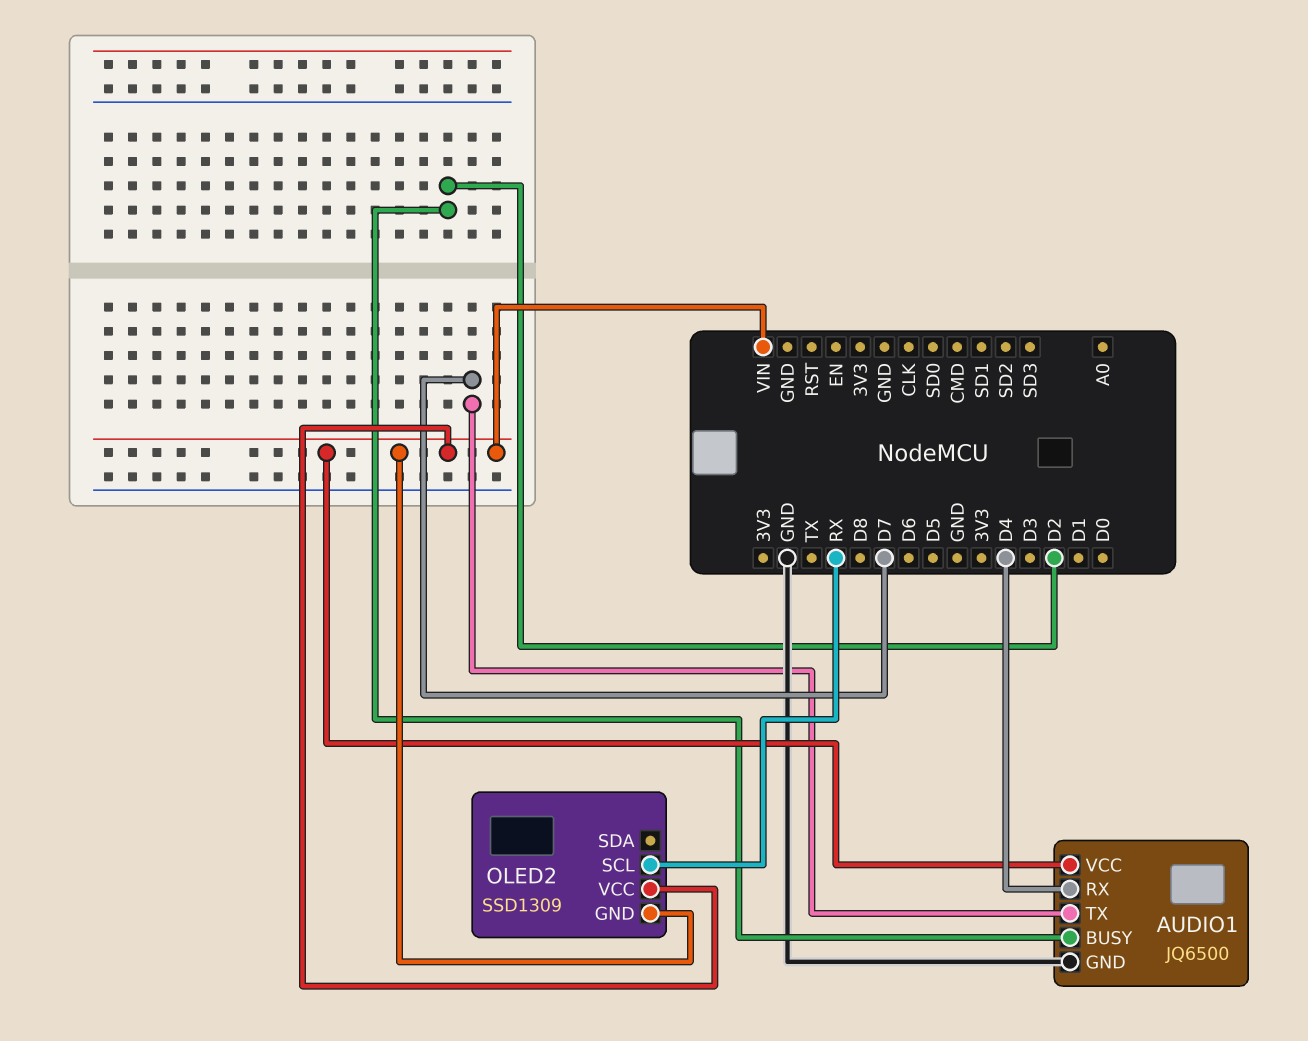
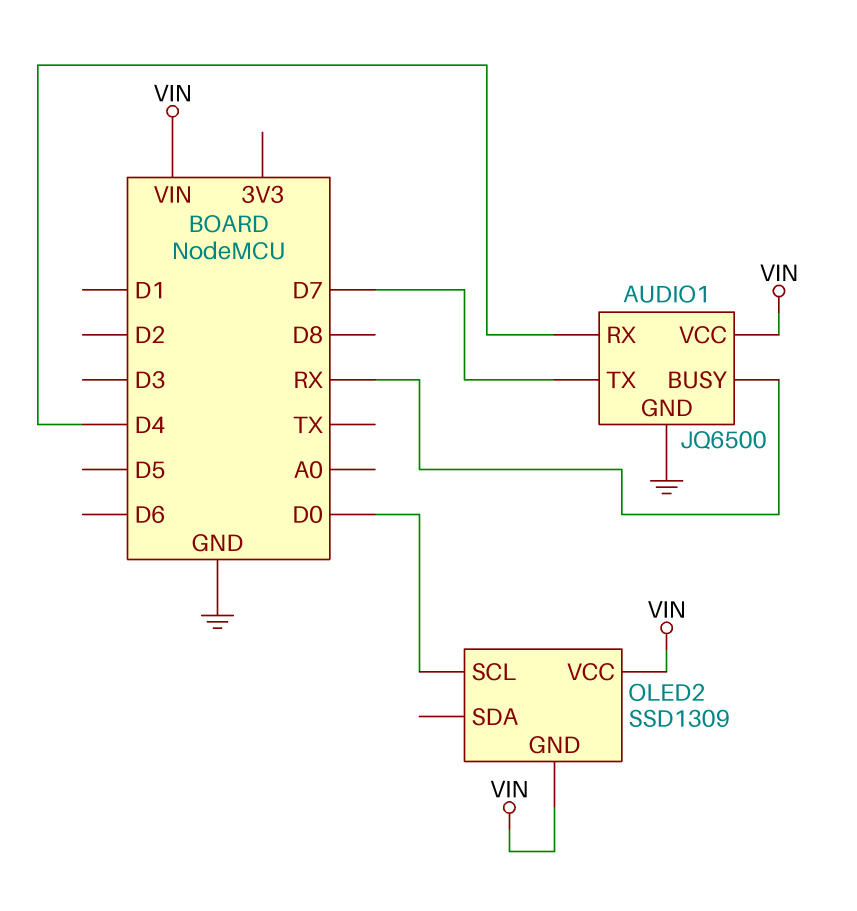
AUDIO1 pin BUSY: D2 -> RX
OLED2 pin SCL: RX -> D0

